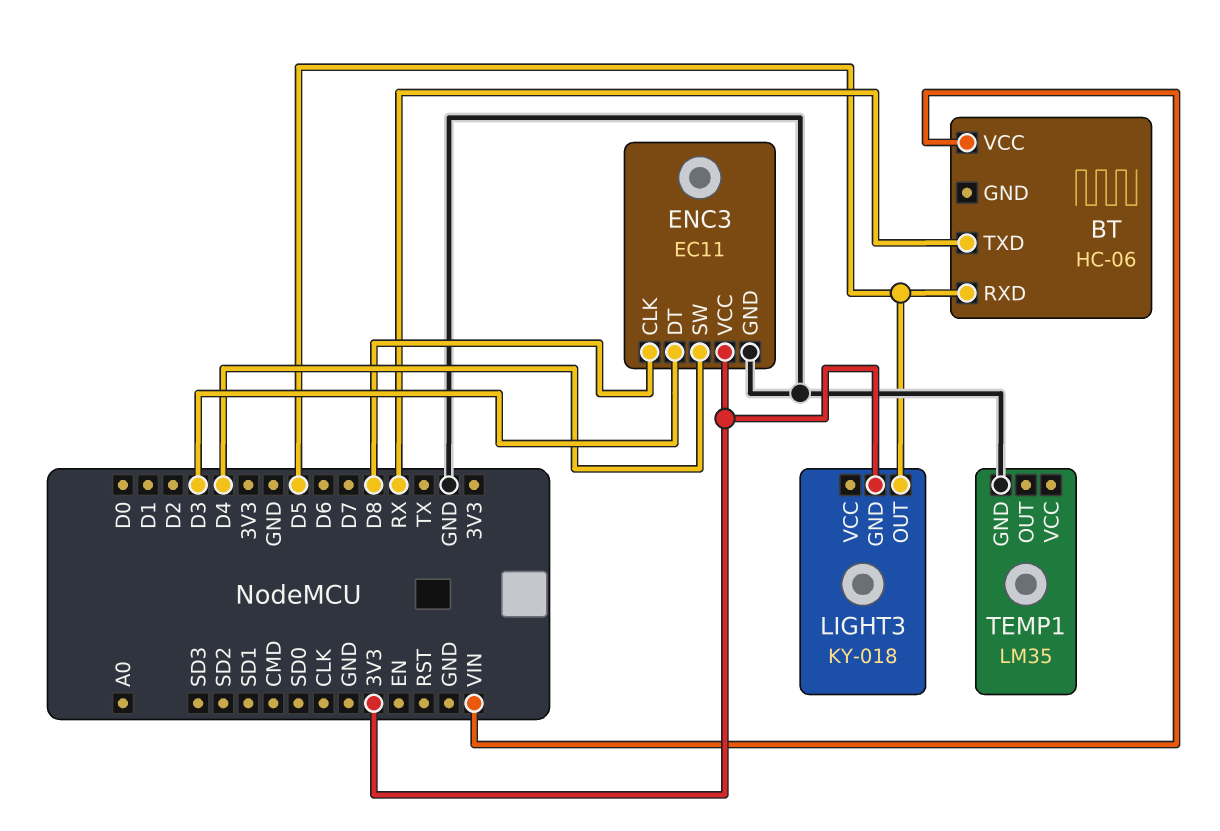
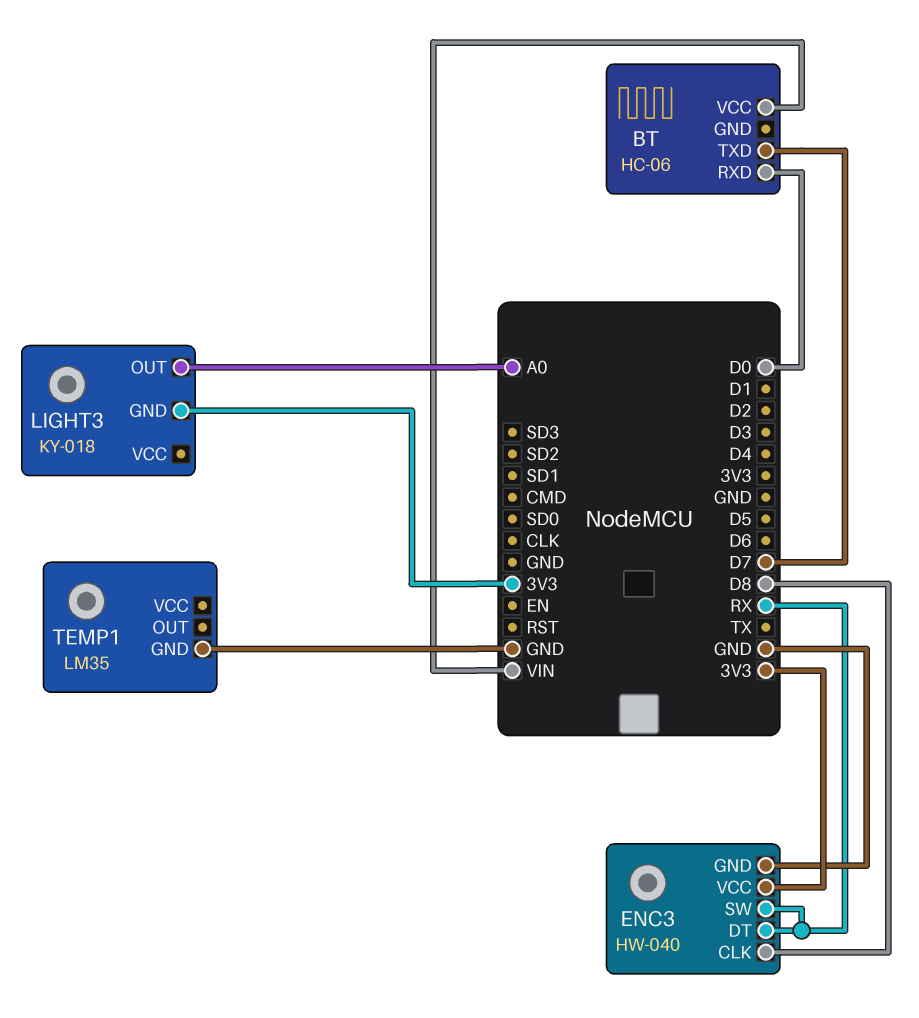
BT pin RXD: D5 -> D0
BT pin TXD: RX -> D7
ENC3: EC11 -> HW-040
ENC3 pin DT: D3 -> RX
ENC3 pin SW: D4 -> RX
LIGHT3 pin OUT: D5 -> A0

